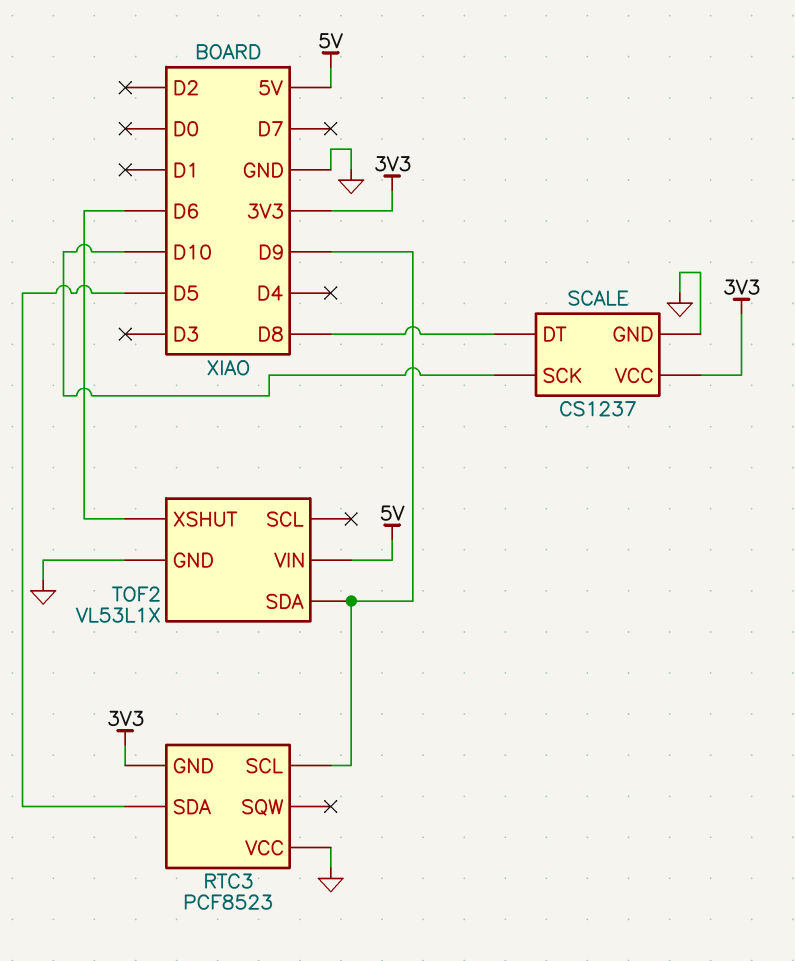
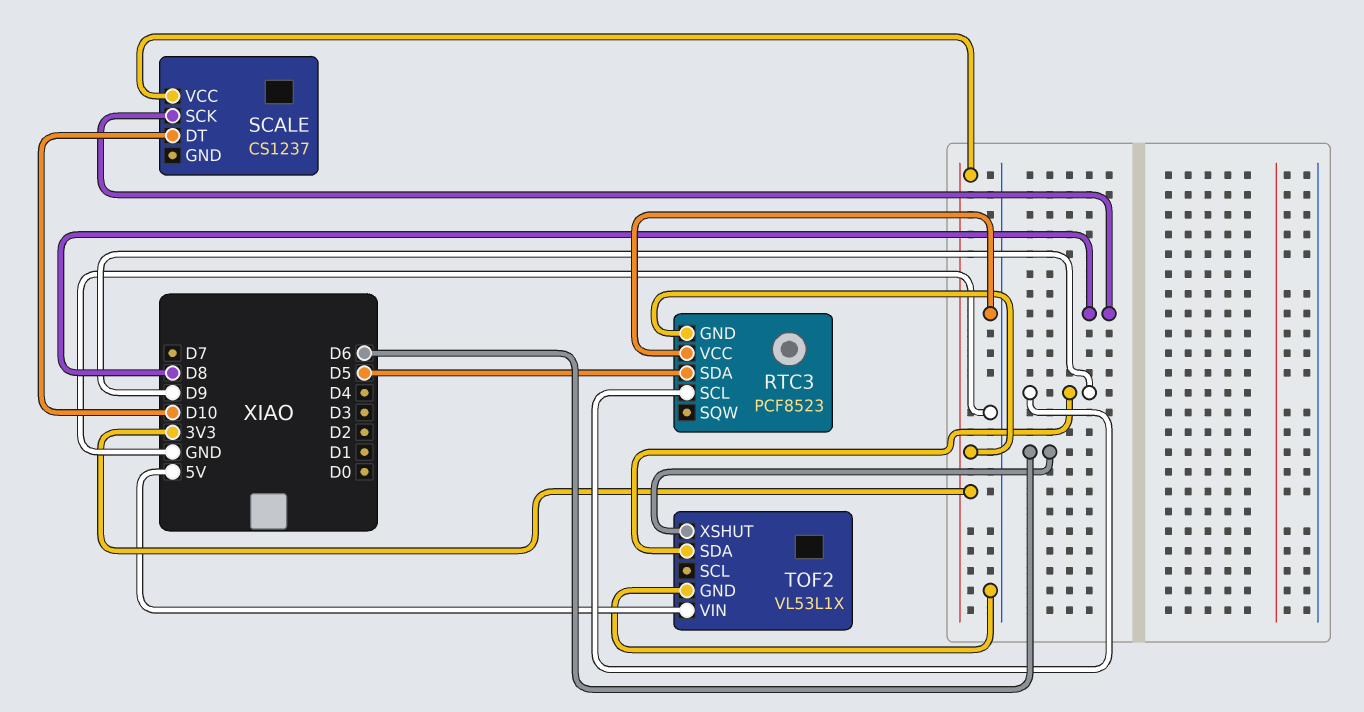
SCALE pin DT: D8 -> D10
SCALE pin GND: GND -> none
SCALE pin SCK: D10 -> D8

